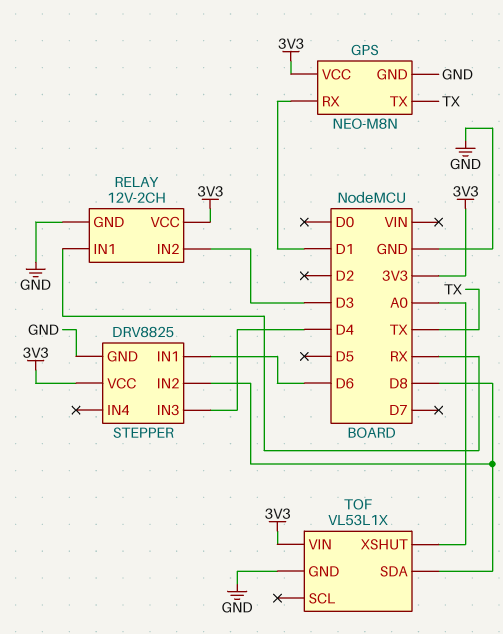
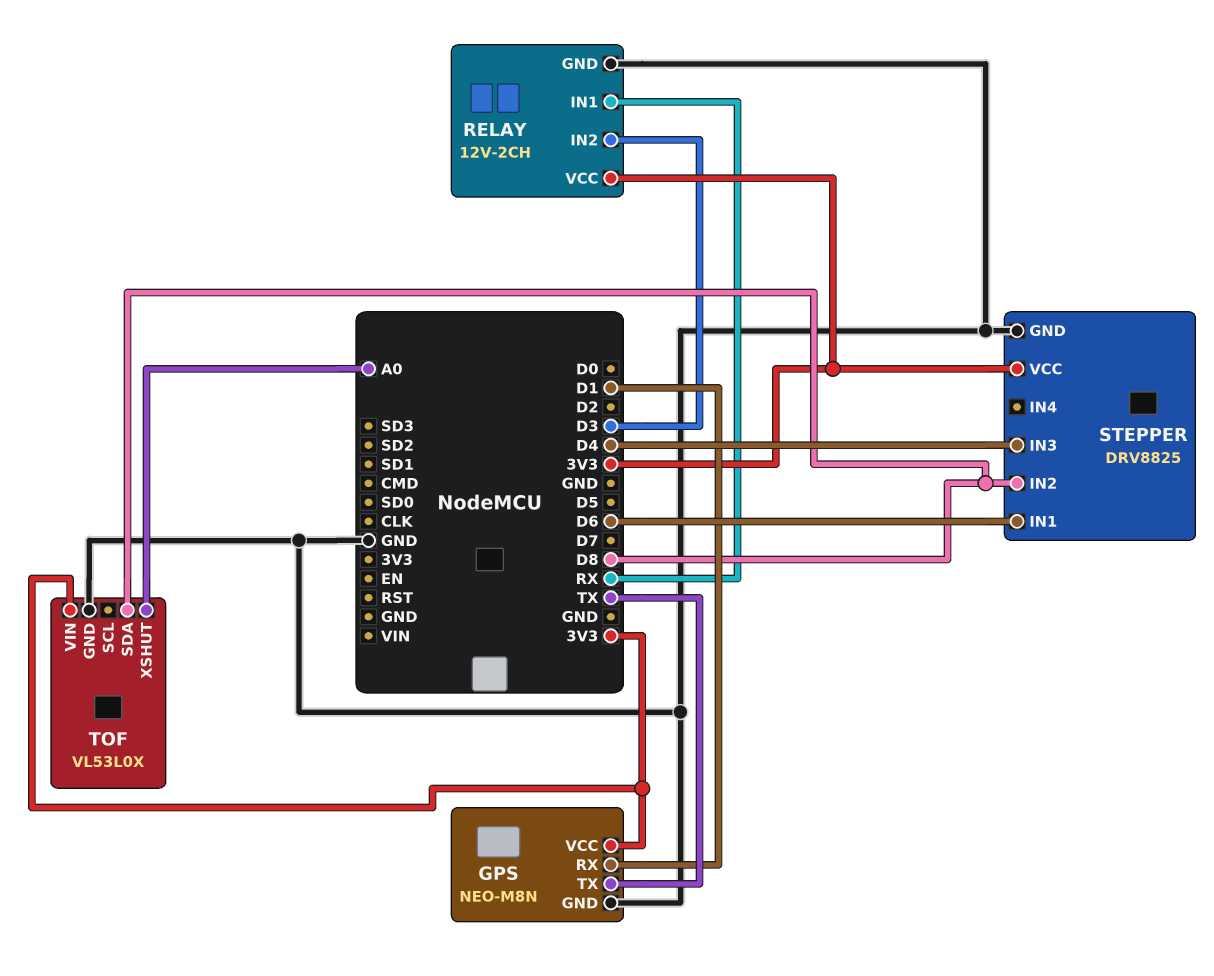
TOF: VL53L1X -> VL53L0X

